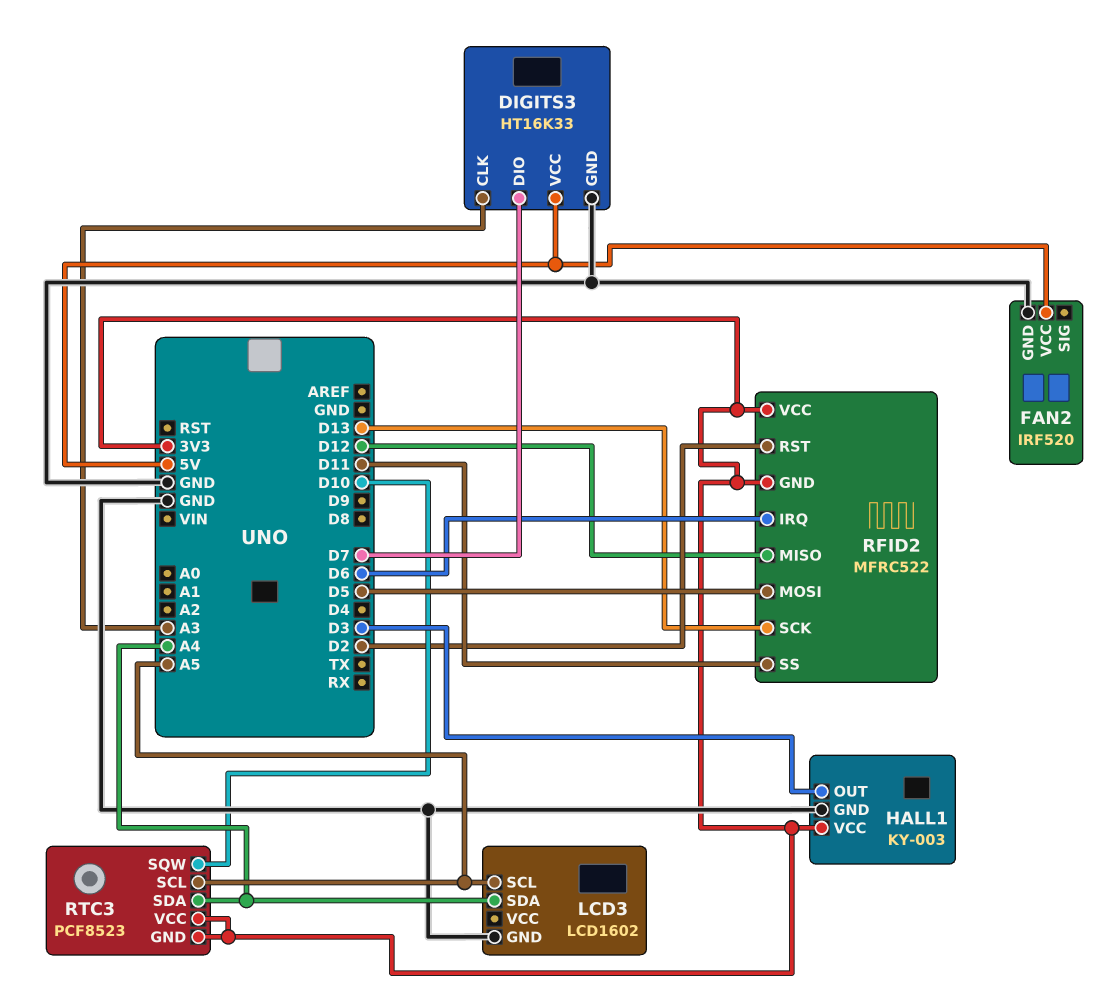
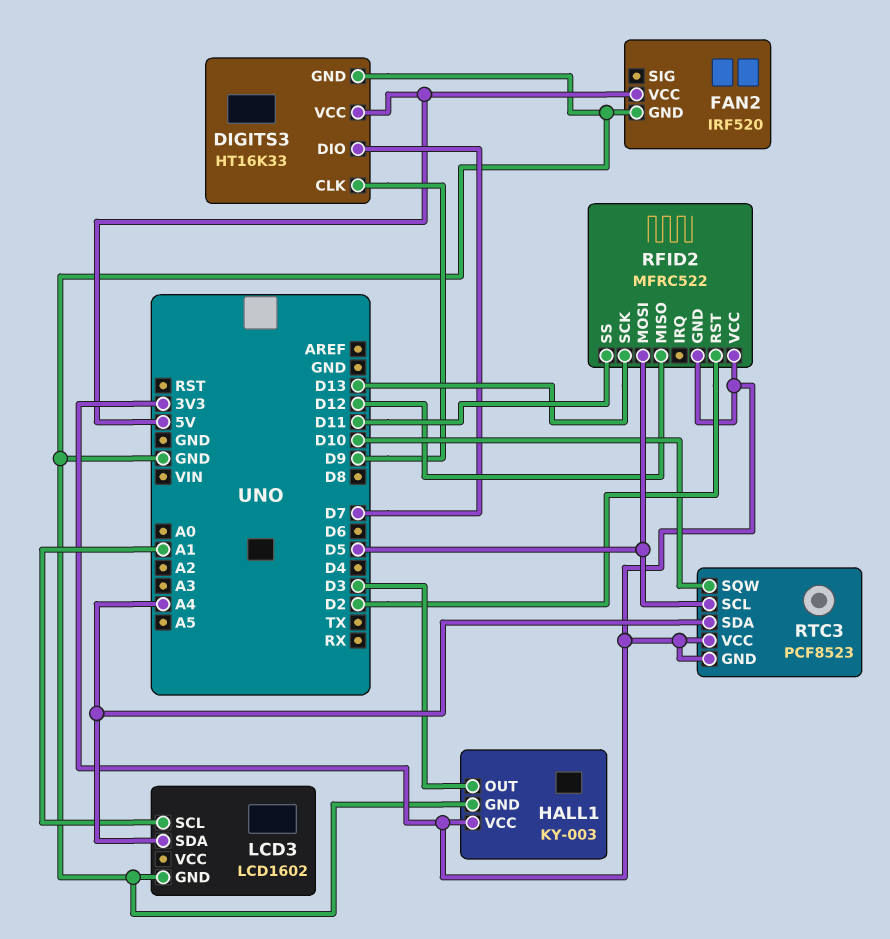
DIGITS3 pin CLK: A3 -> D9
LCD3 pin SCL: A5 -> A1
RFID2 pin IRQ: D6 -> none
RTC3 pin SCL: A5 -> D5

